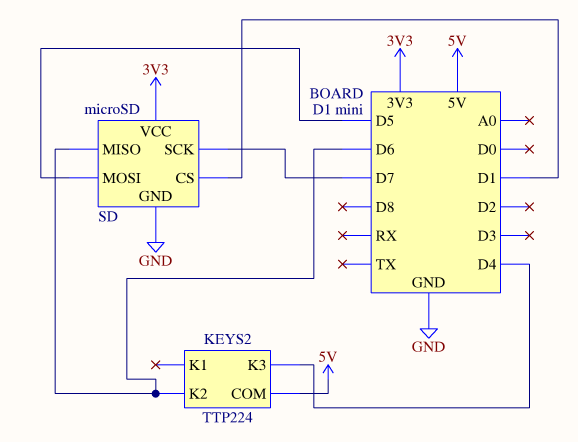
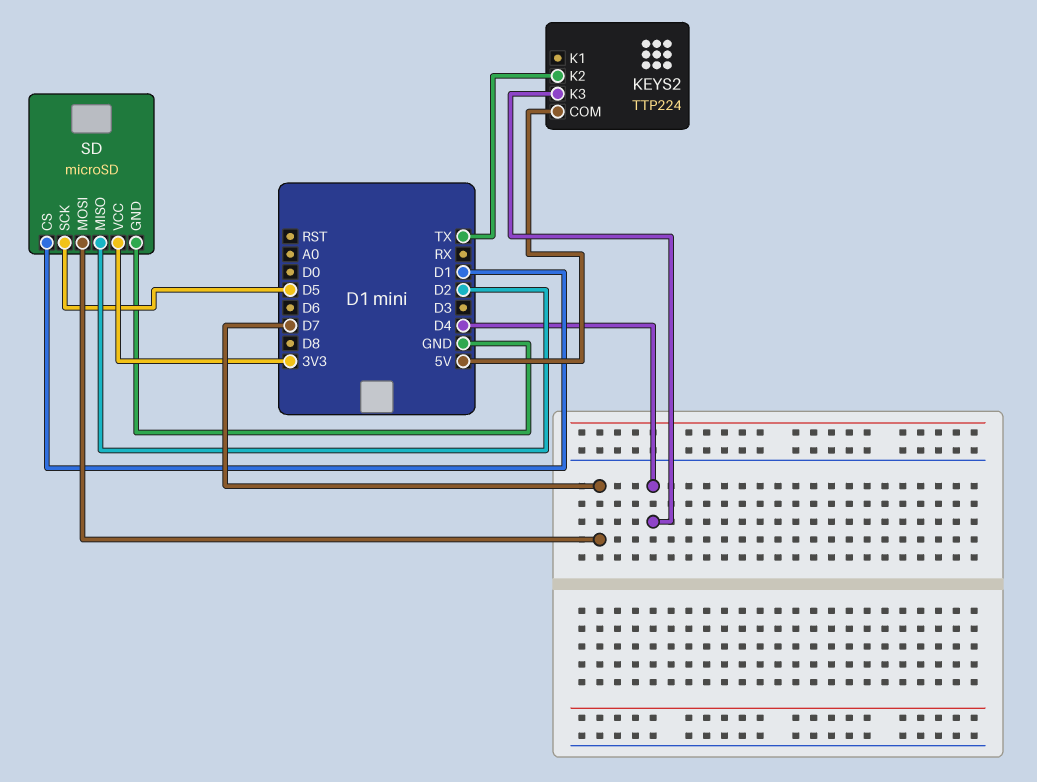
KEYS2 pin K2: D6 -> TX
SD pin MISO: D6 -> D2
SD pin MOSI: D5 -> D7
SD pin SCK: D7 -> D5

